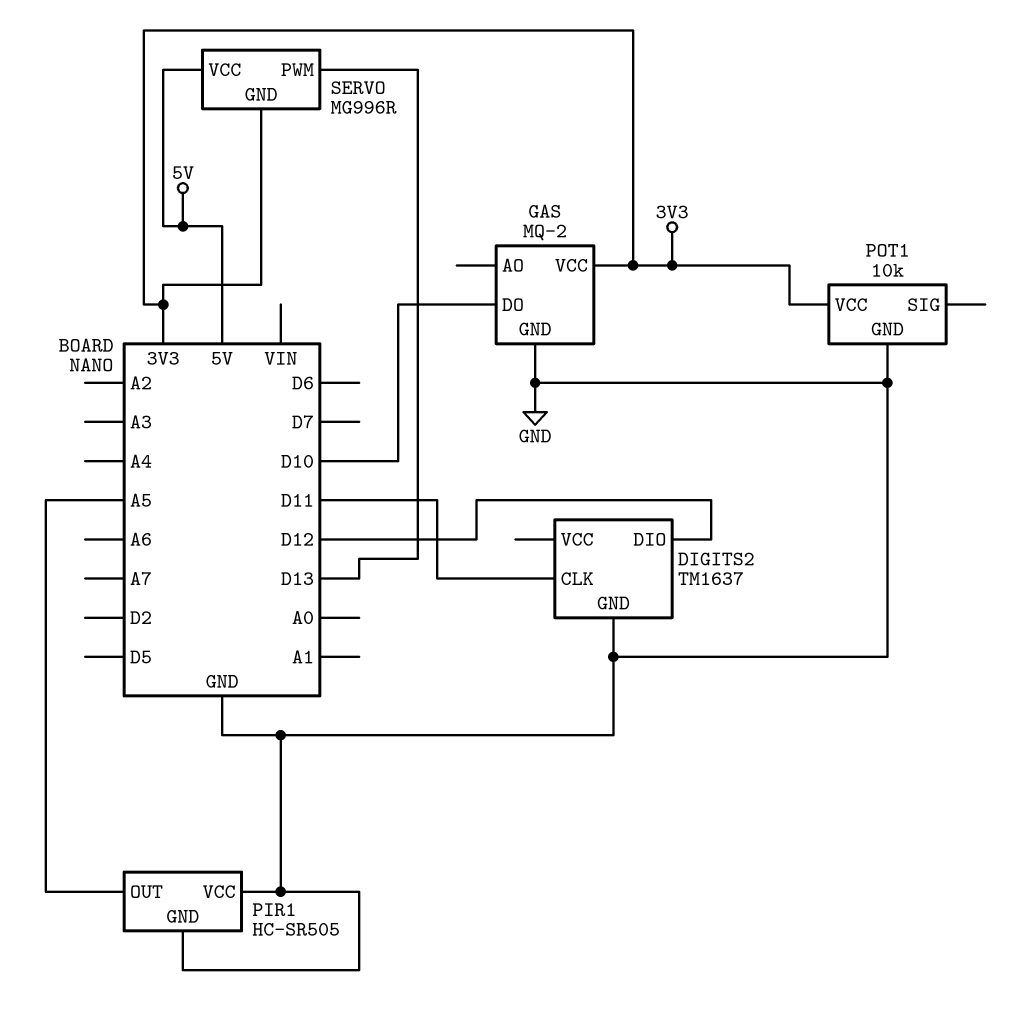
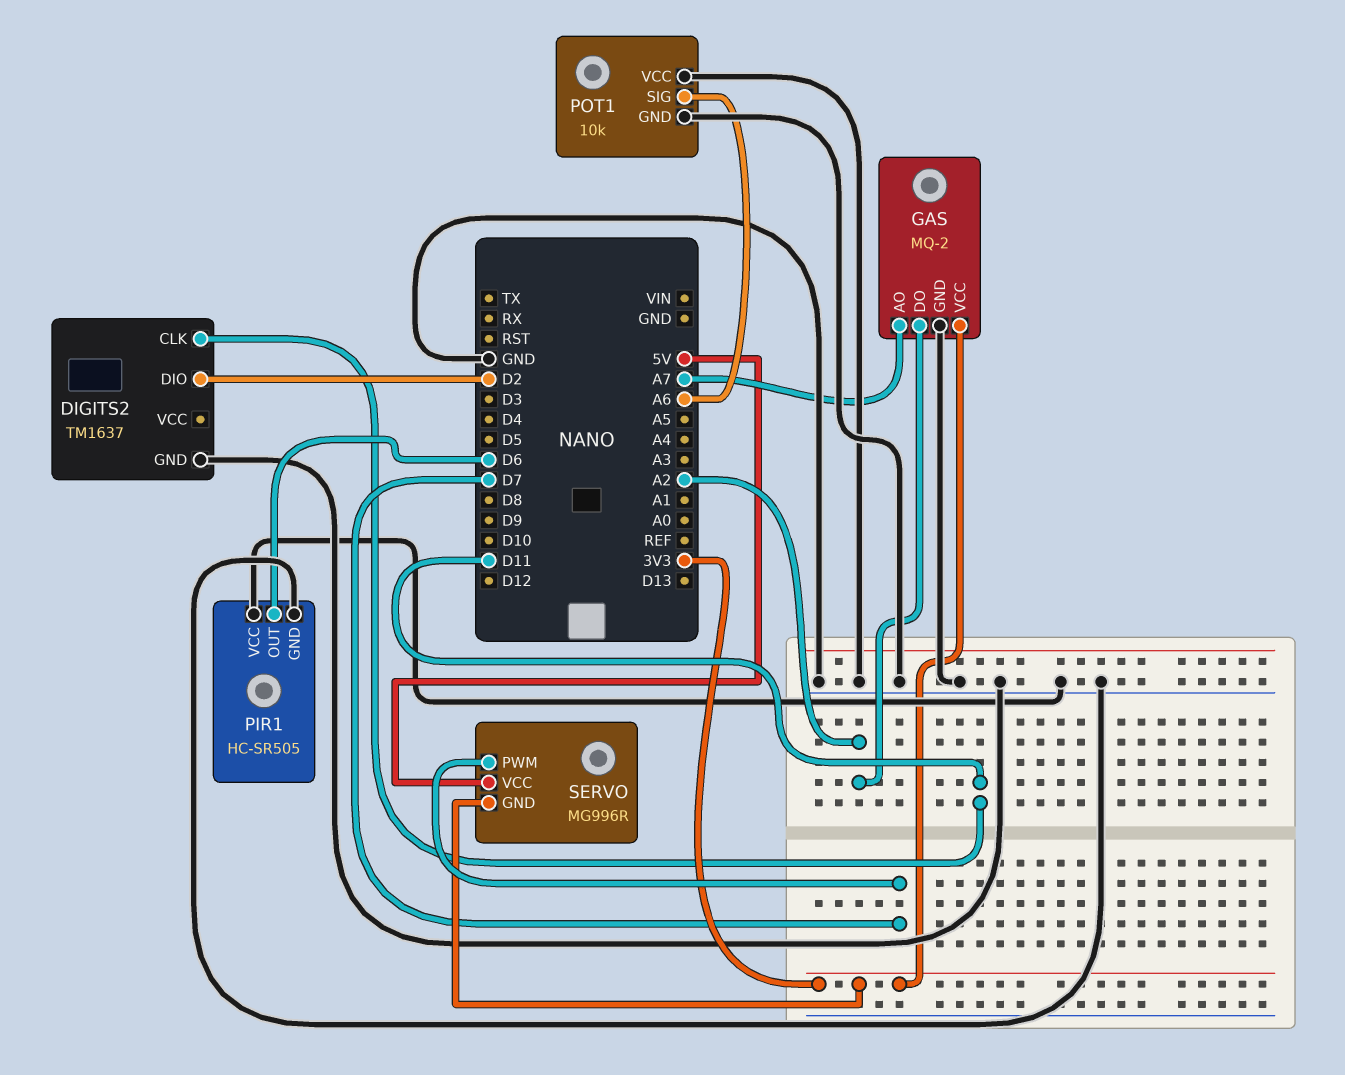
DIGITS2 pin DIO: D12 -> D2
GAS pin AO: none -> A7
GAS pin DO: D10 -> A2
PIR1 pin OUT: A5 -> D6
POT1 pin SIG: none -> A6
POT1 pin VCC: 3V3 -> GND
SERVO pin PWM: D13 -> D7

